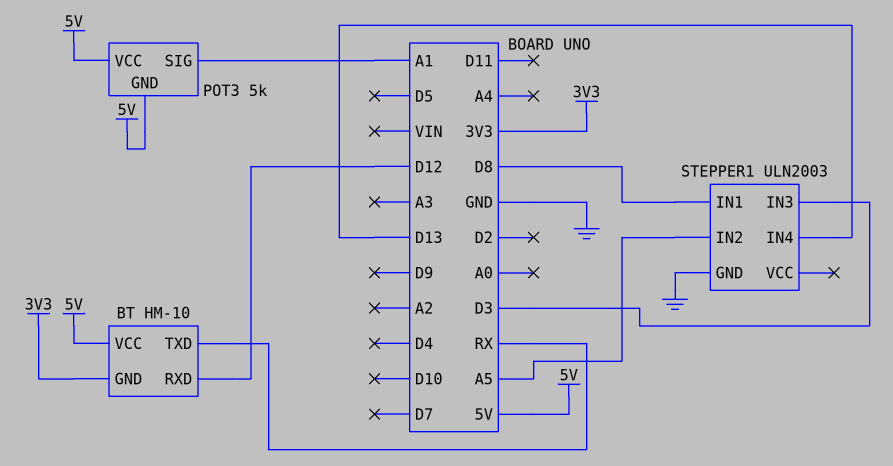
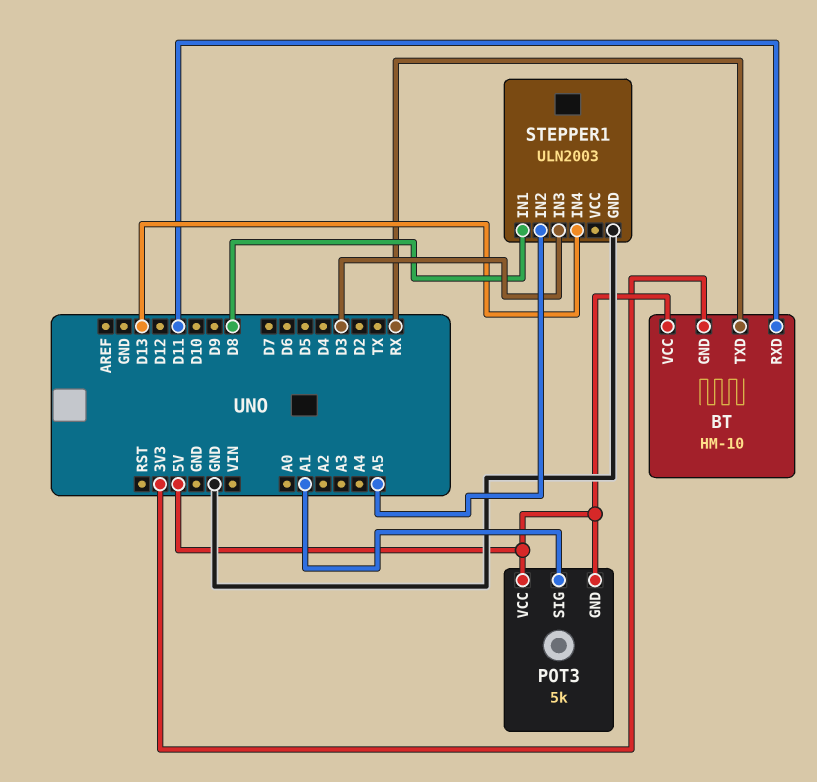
BT pin RXD: D12 -> D11

